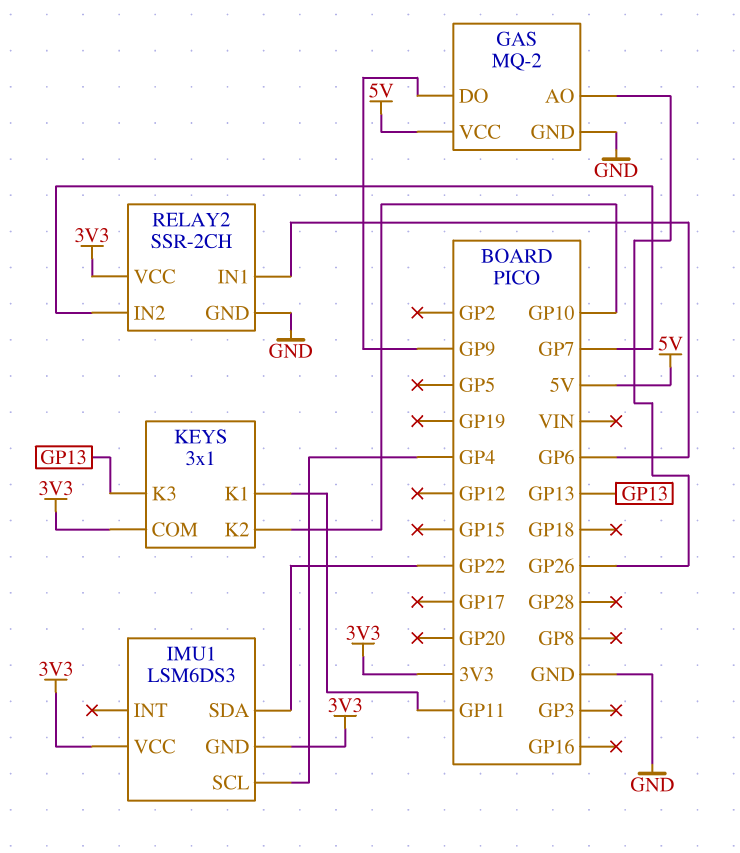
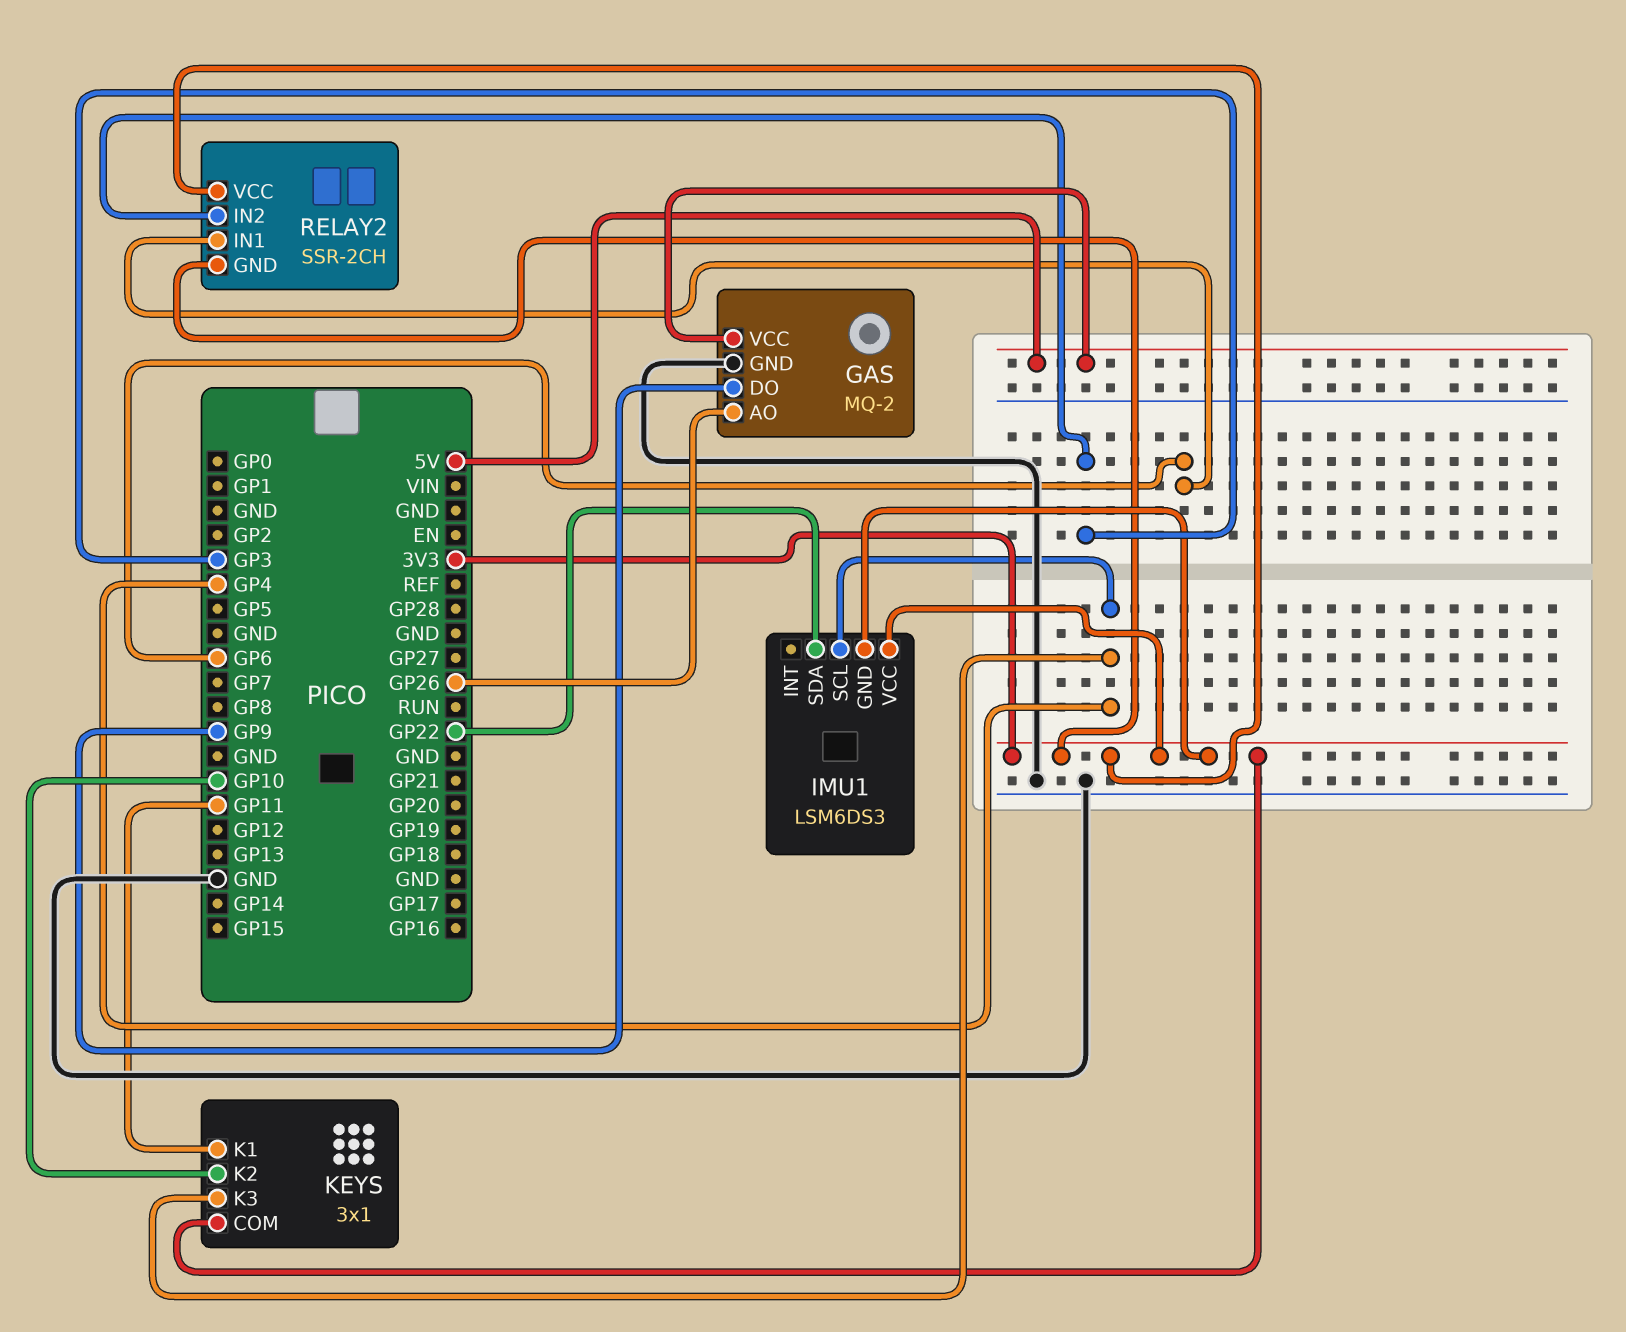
KEYS pin K3: GP13 -> GP4
RELAY2 pin GND: GND -> 3V3
RELAY2 pin IN2: GP7 -> GP3

